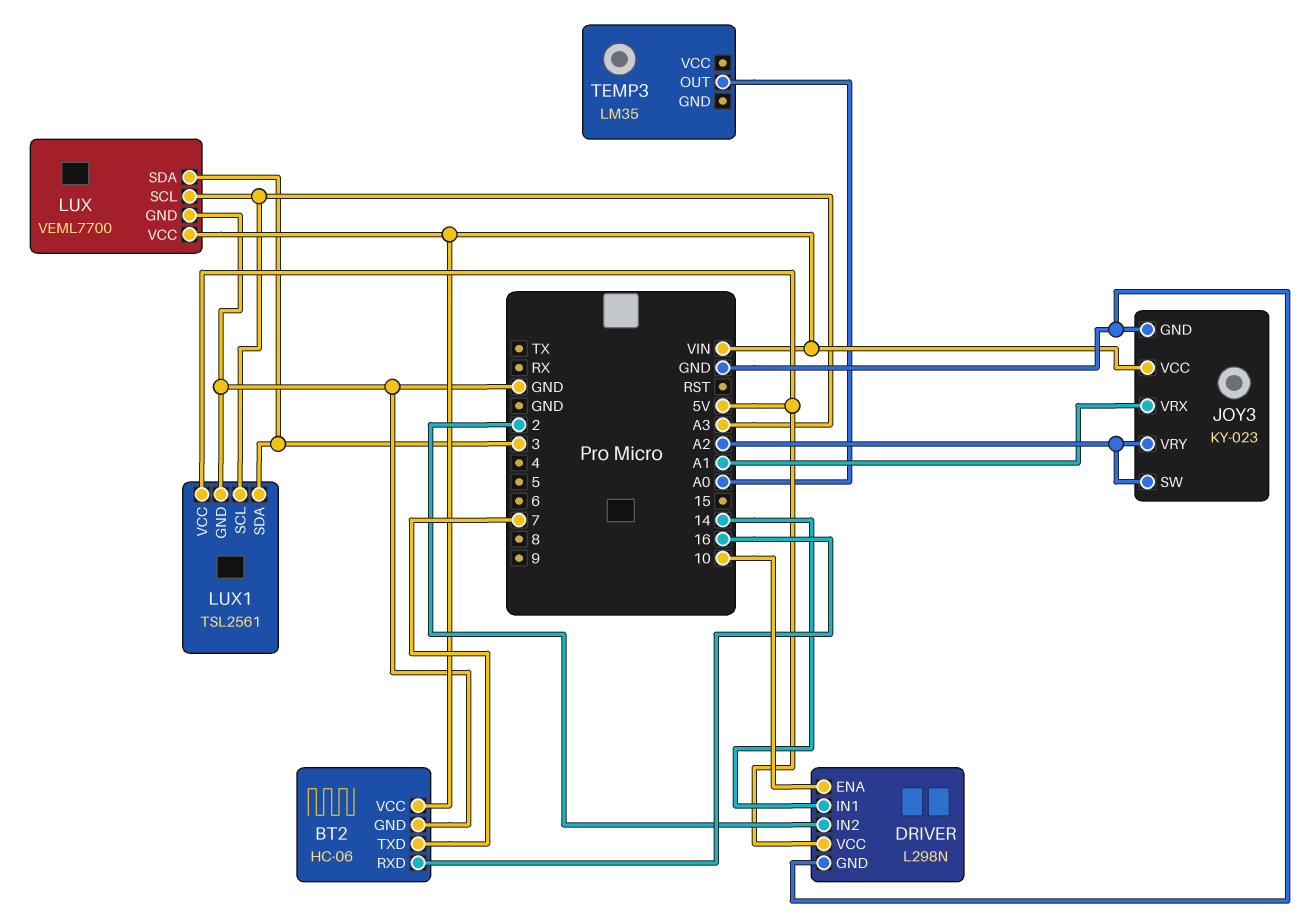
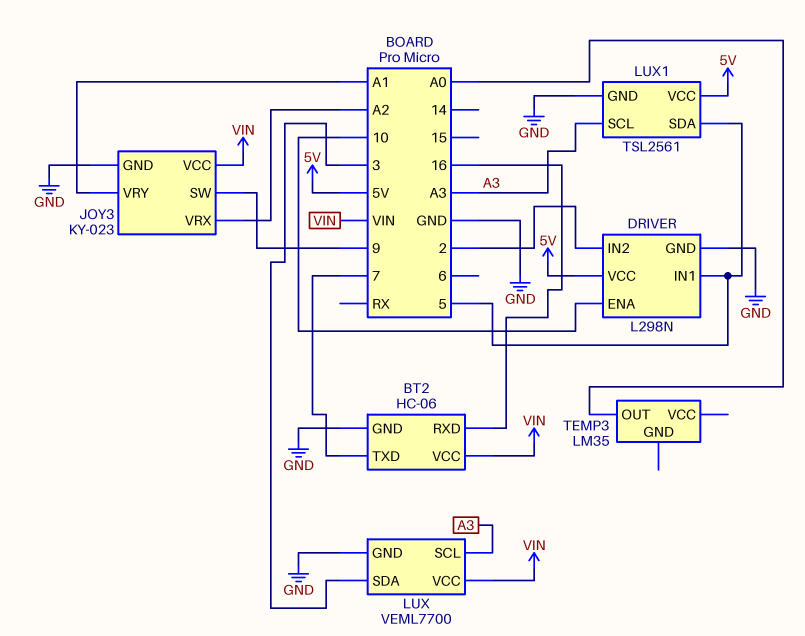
DRIVER pin IN1: 14 -> 5
JOY3 pin SW: A2 -> 9
JOY3 pin VRX: A1 -> A2
JOY3 pin VRY: A2 -> A1
LUX1 pin SDA: 3 -> 5

